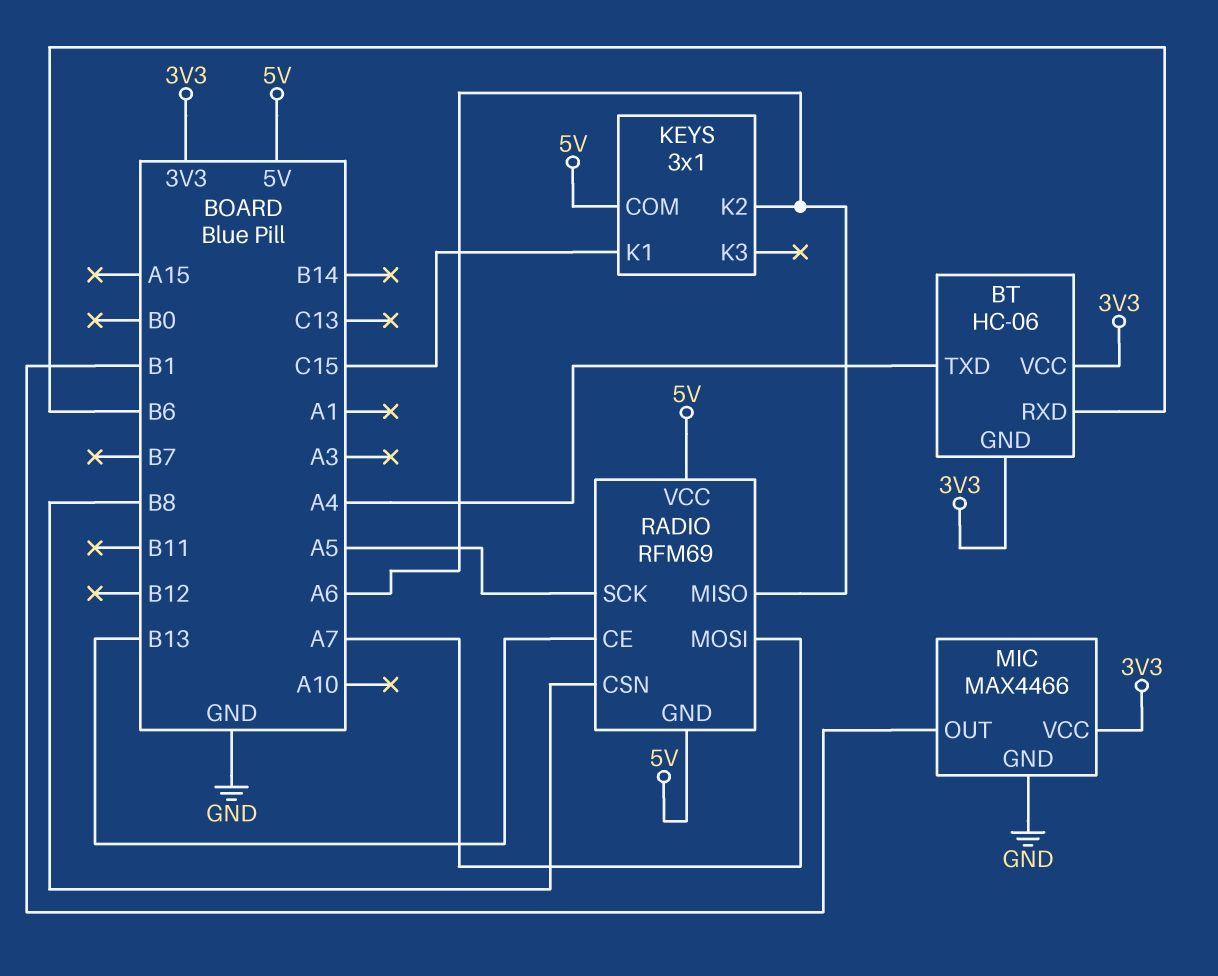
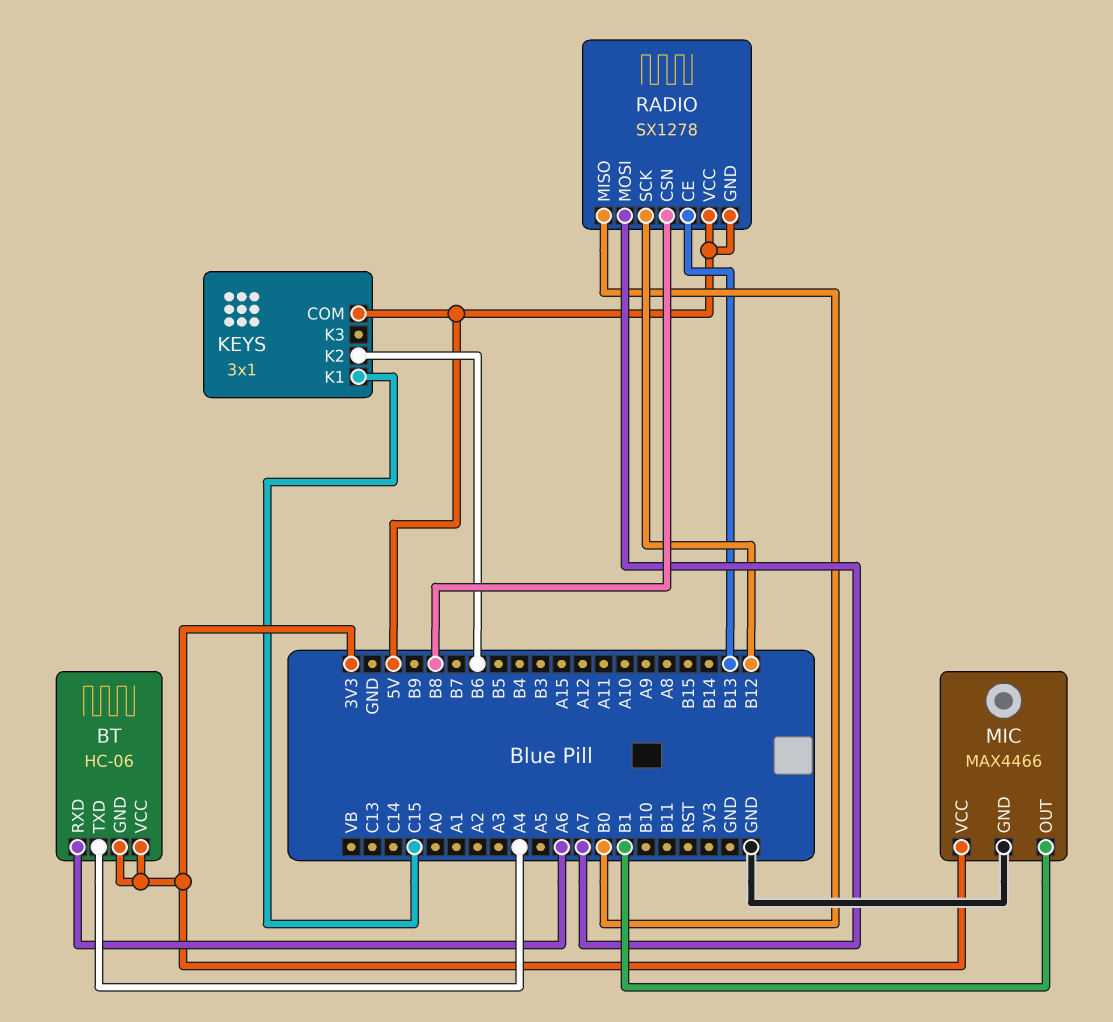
BT pin RXD: B6 -> A6
KEYS pin K2: A6 -> B6
RADIO: RFM69 -> SX1278
RADIO pin MISO: A6 -> B0
RADIO pin SCK: A5 -> B12

